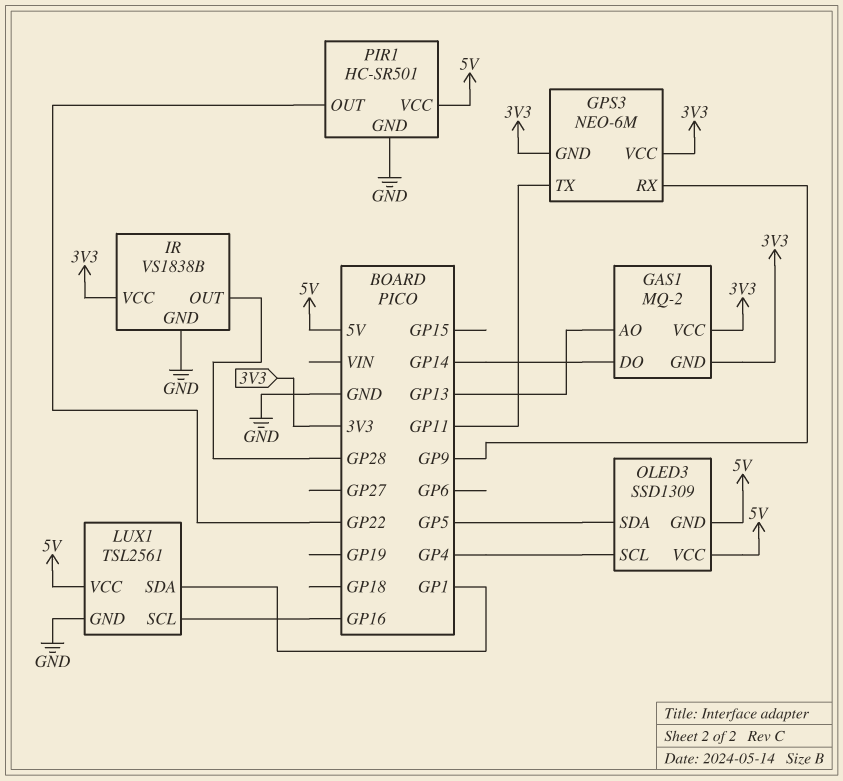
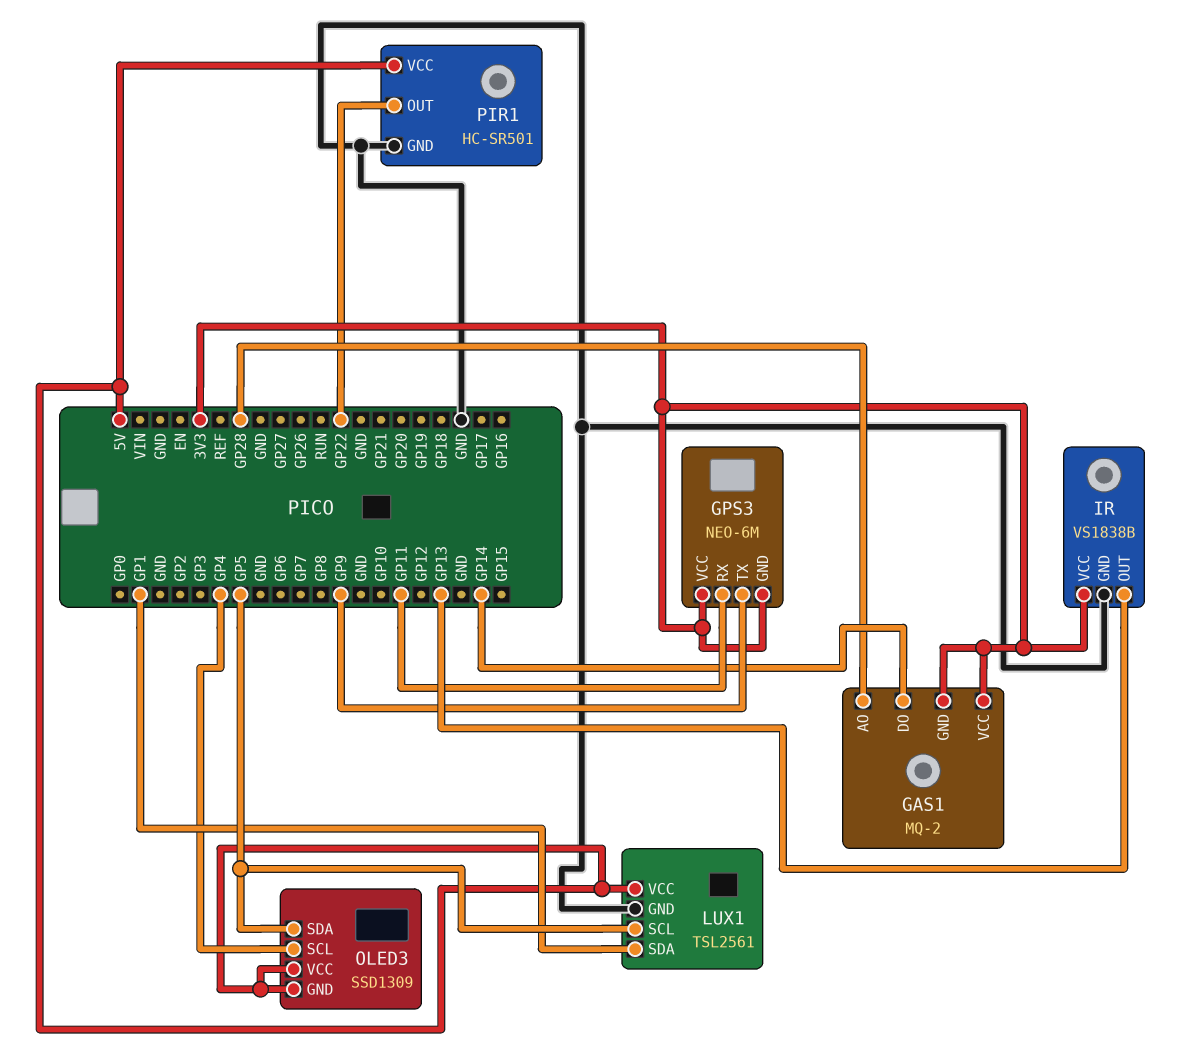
GAS1 pin AO: GP13 -> GP28
GPS3 pin RX: GP9 -> GP11
GPS3 pin TX: GP11 -> GP9
IR pin OUT: GP28 -> GP13
LUX1 pin SCL: GP16 -> GP5

